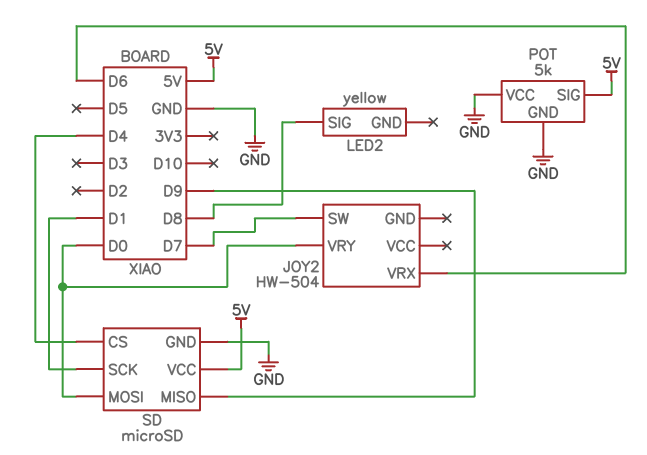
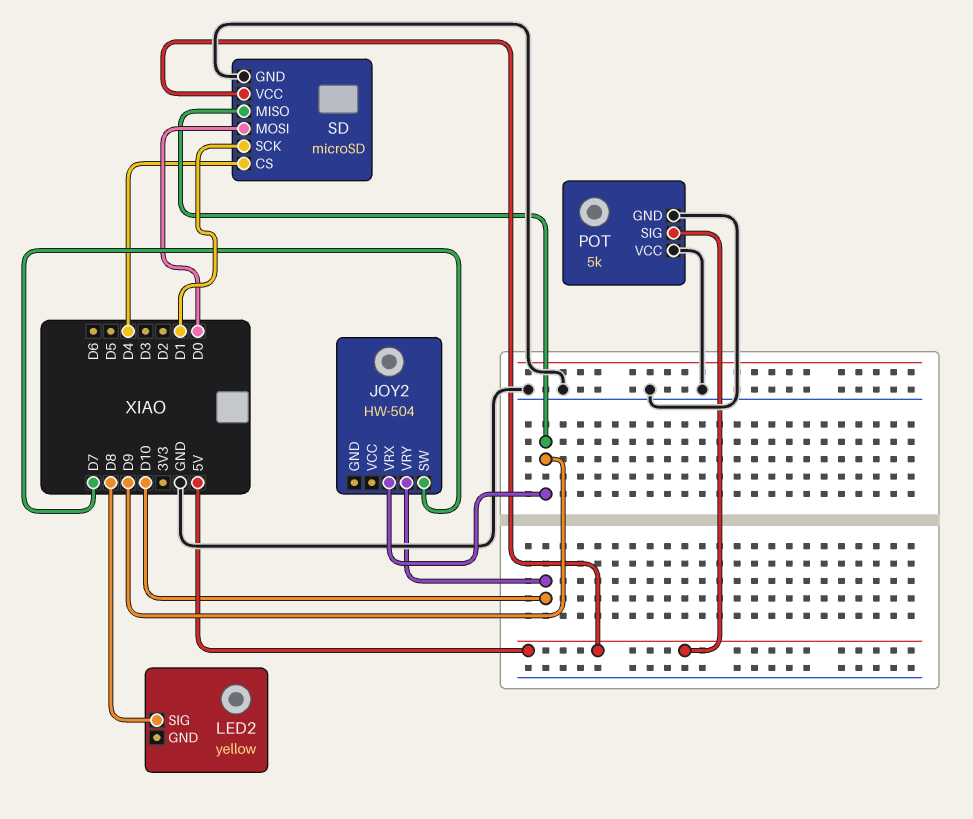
JOY2 pin VRX: D6 -> D9
JOY2 pin VRY: D0 -> D10

